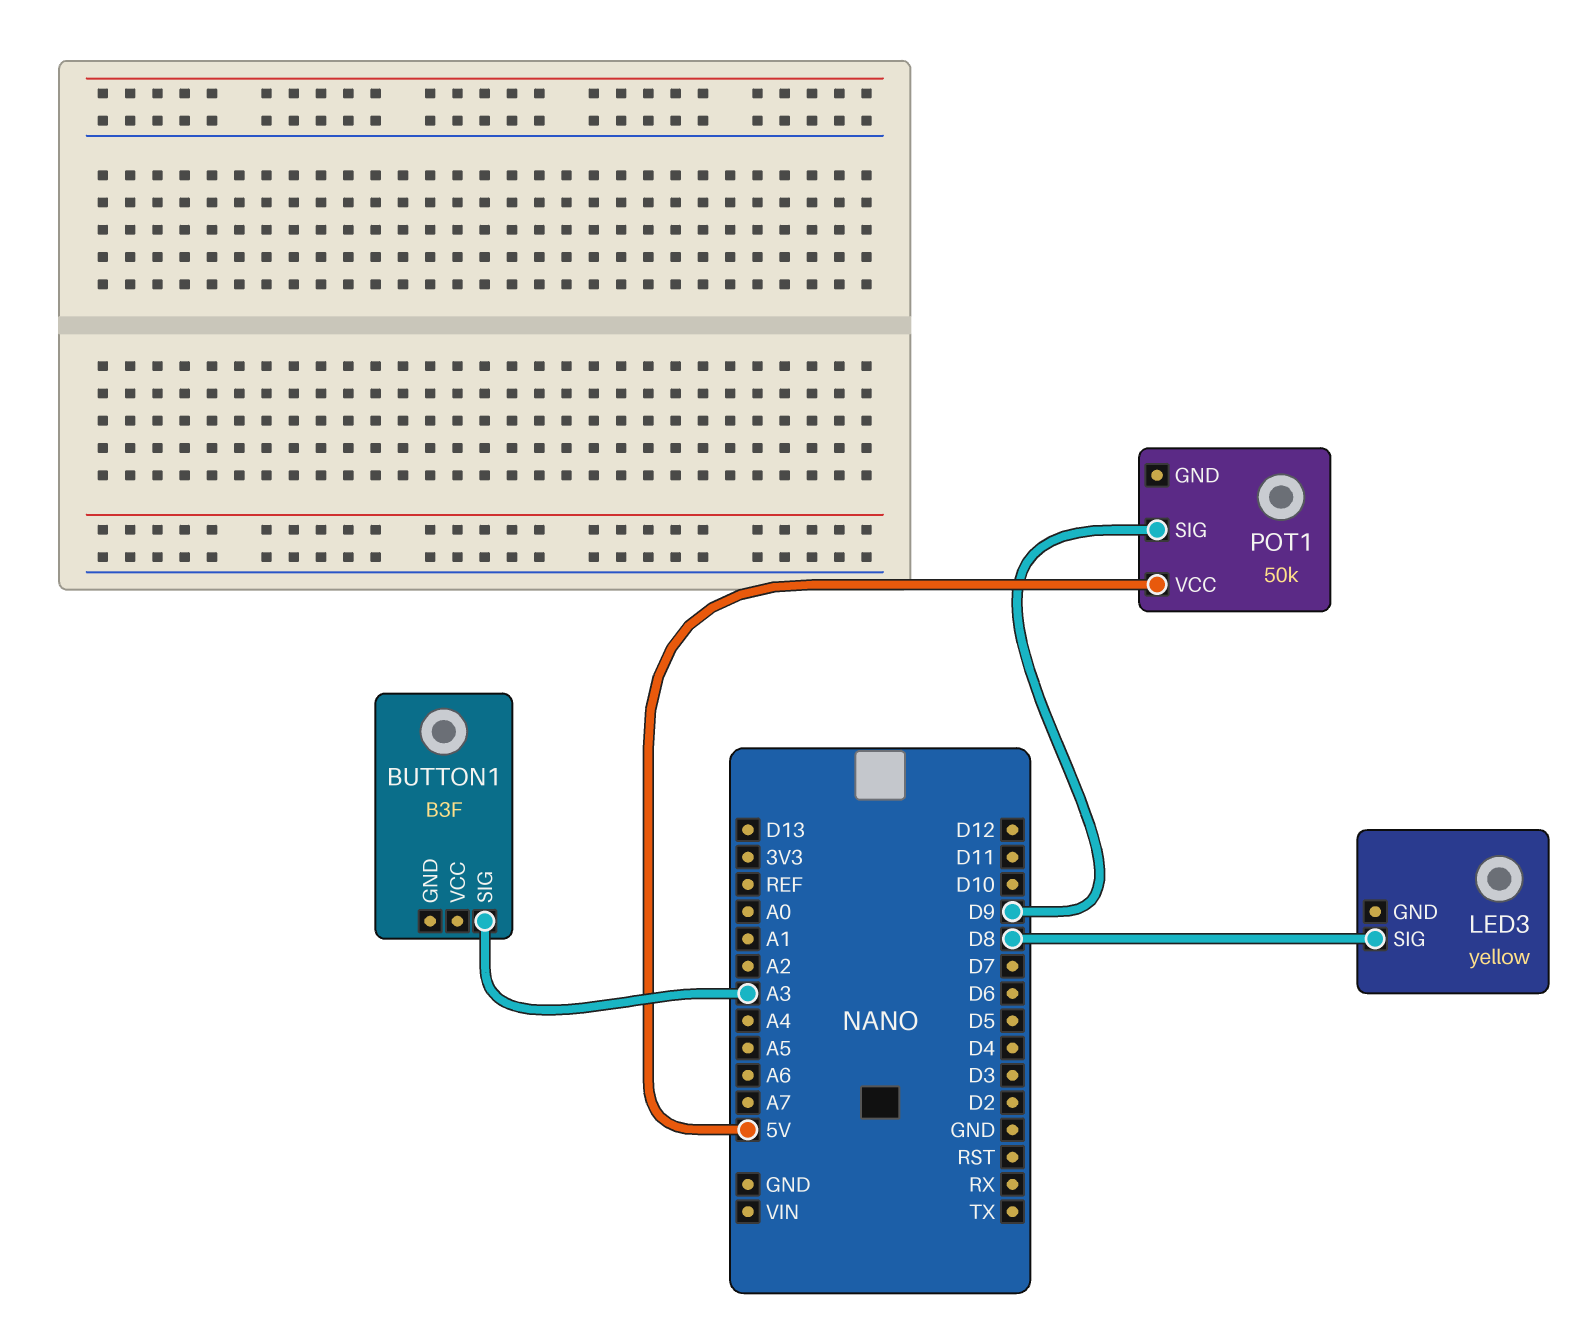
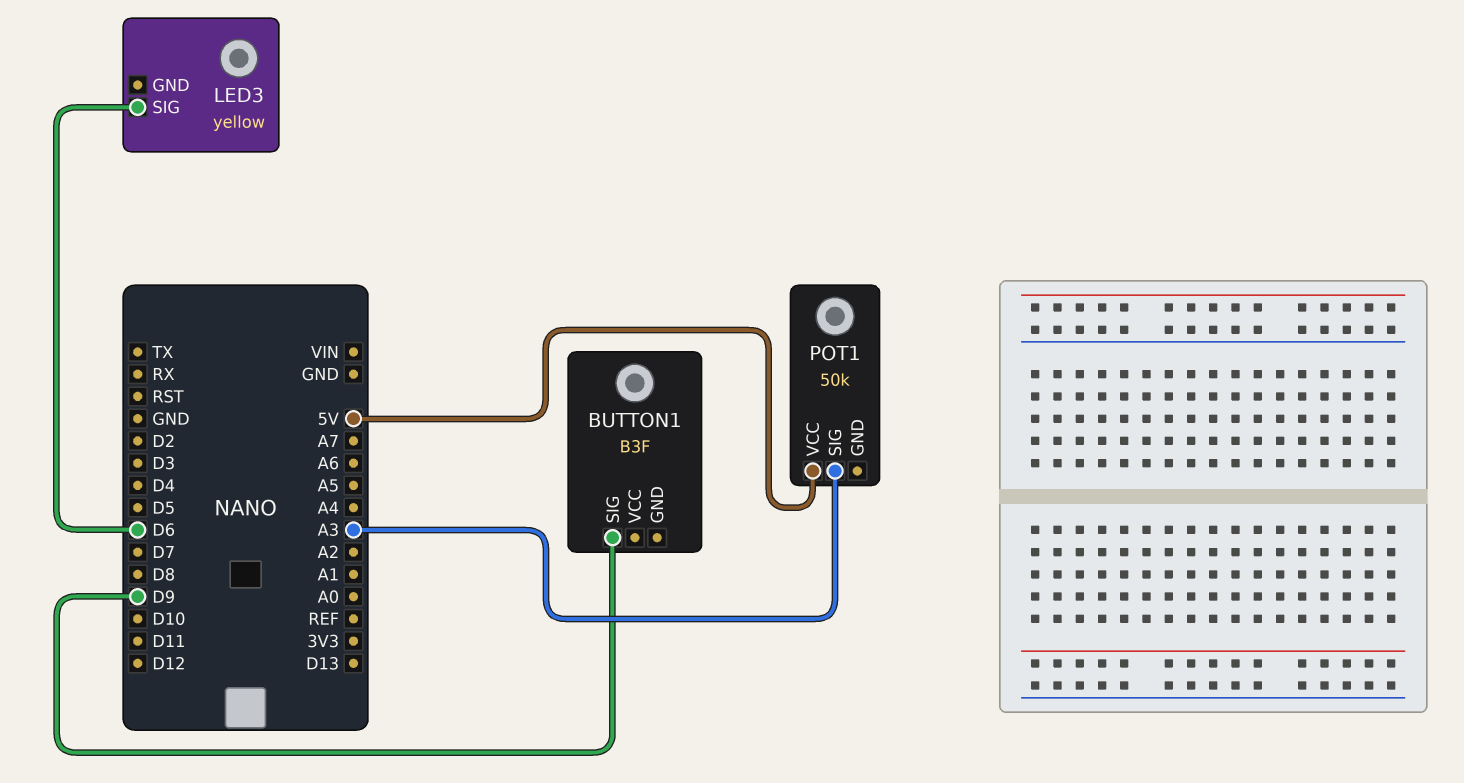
BUTTON1 pin SIG: A3 -> D9
LED3 pin SIG: D8 -> D6
POT1 pin SIG: D9 -> A3

